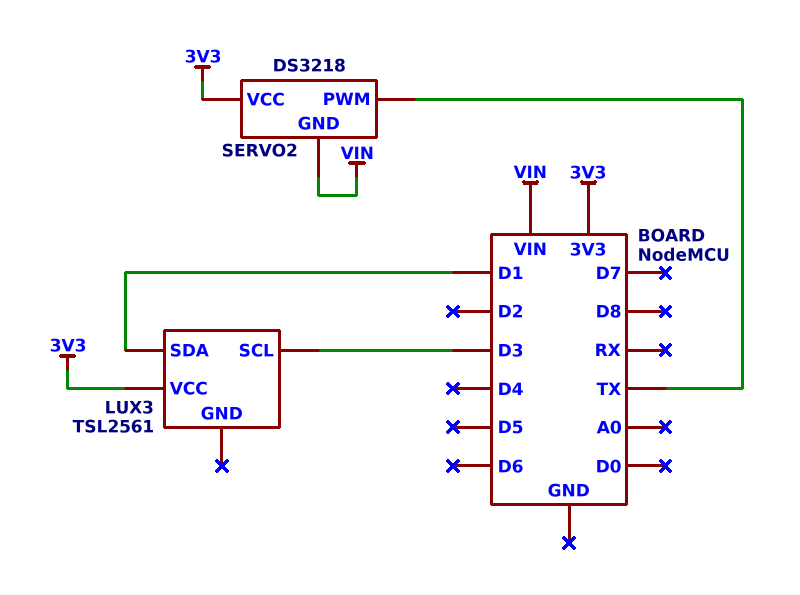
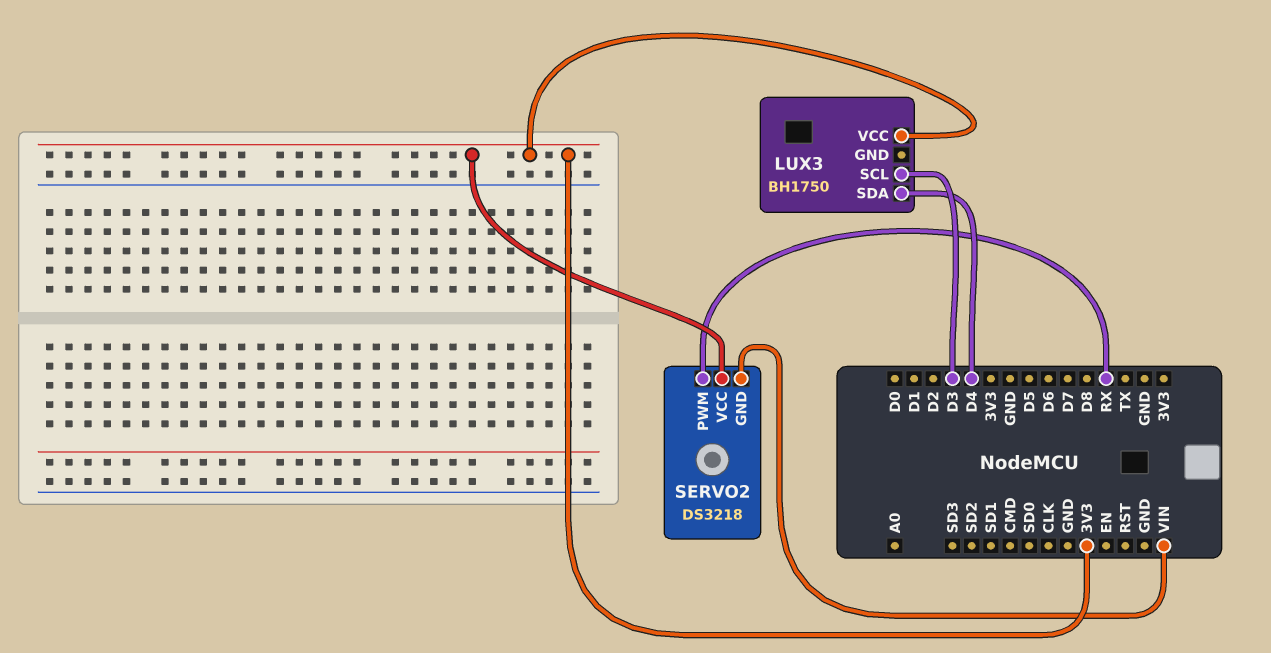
LUX3: TSL2561 -> BH1750
LUX3 pin SDA: D1 -> D4
SERVO2 pin PWM: TX -> RX

